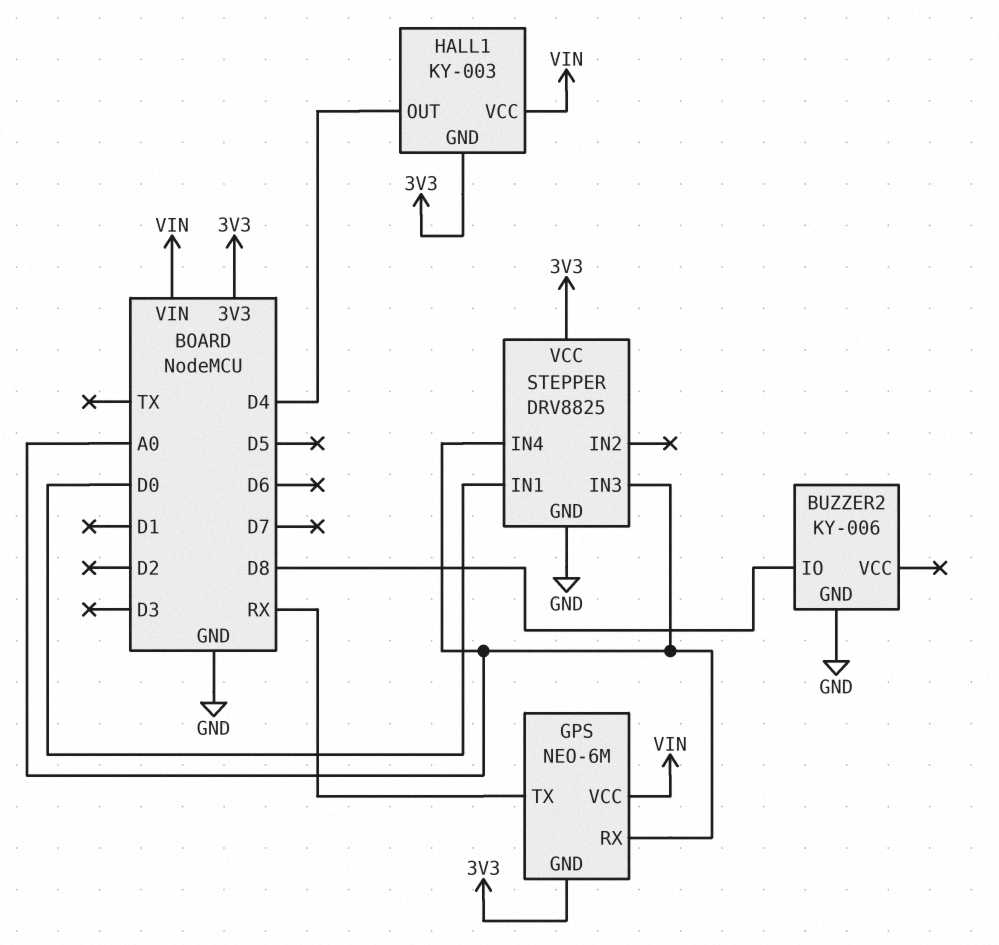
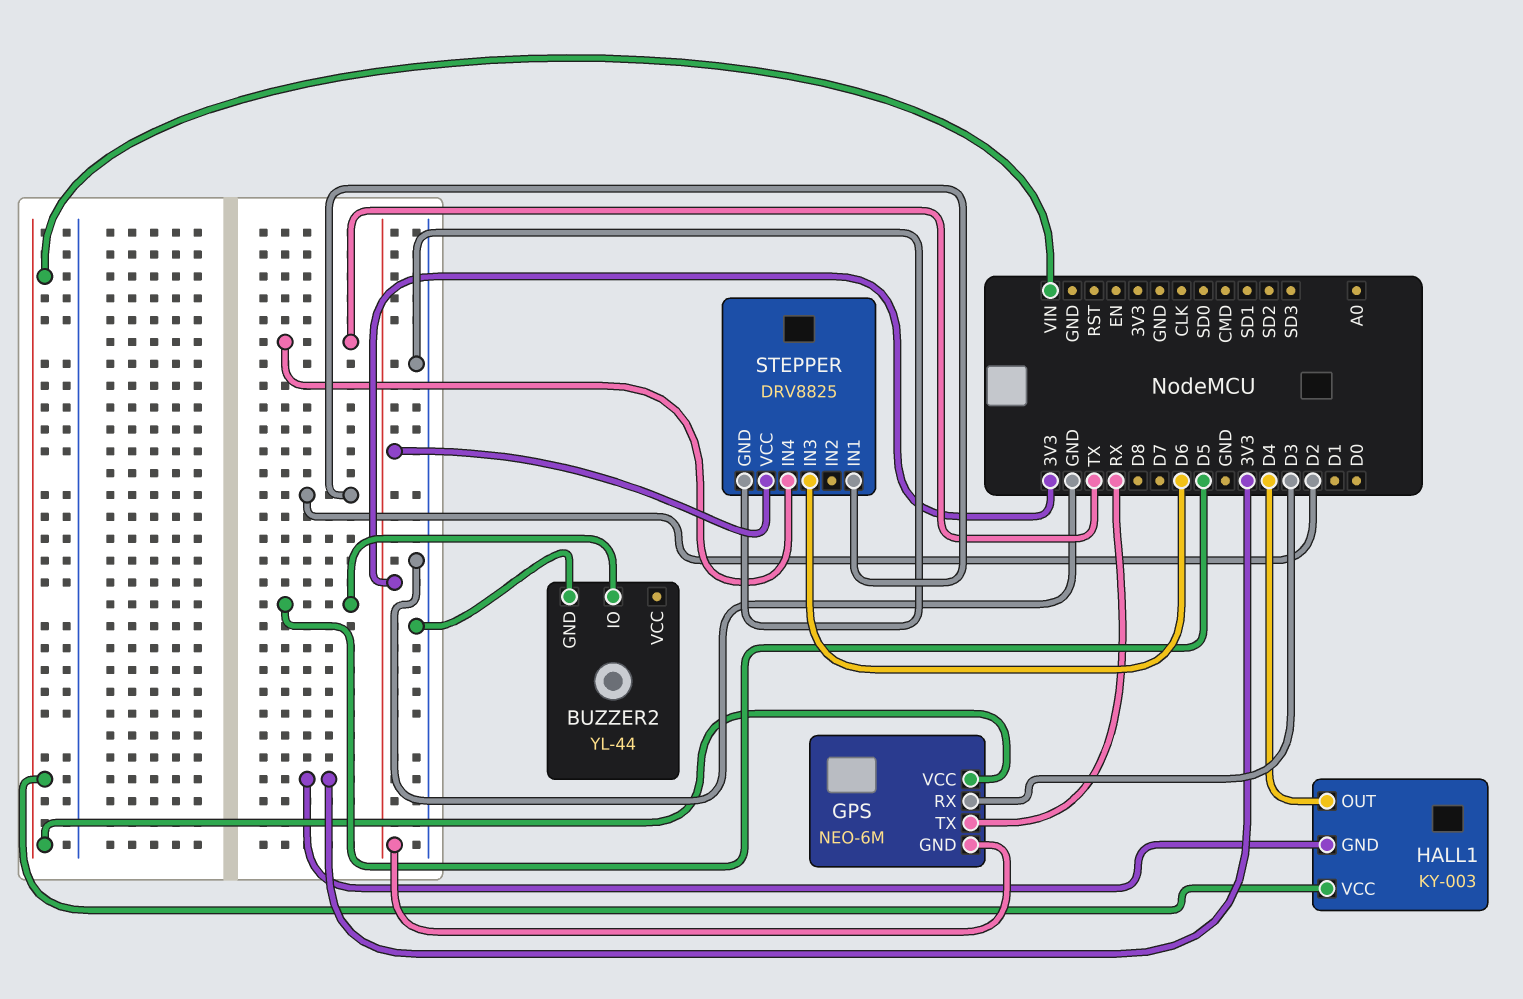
BUZZER2: KY-006 -> YL-44
BUZZER2 pin IO: D8 -> D5
GPS pin RX: A0 -> D3
STEPPER pin IN1: D0 -> D2
STEPPER pin IN3: A0 -> D6
STEPPER pin IN4: A0 -> TX

